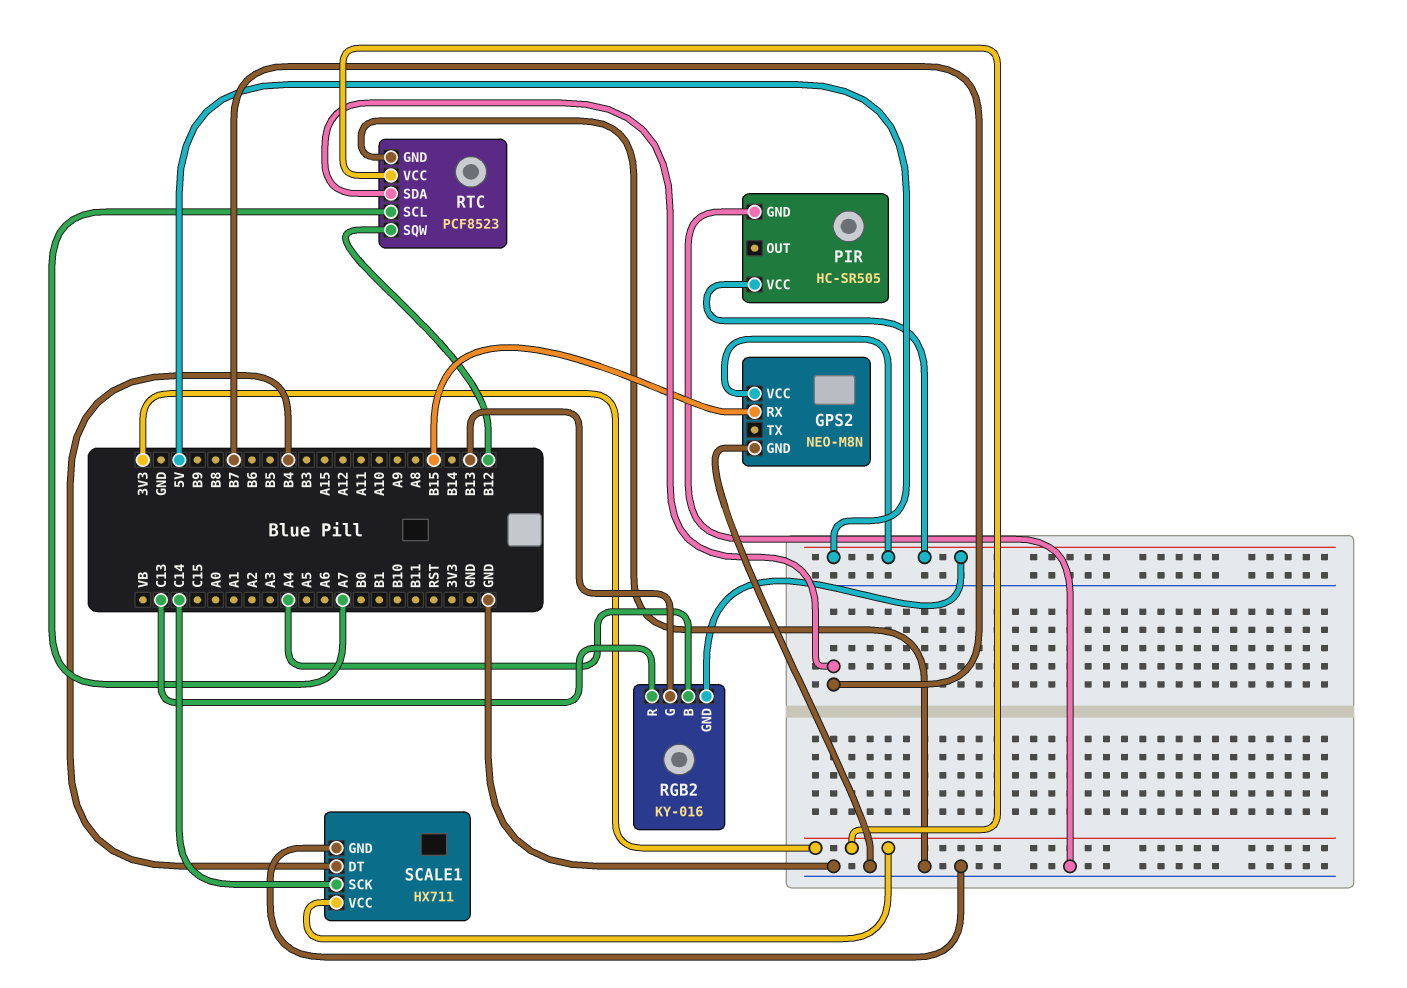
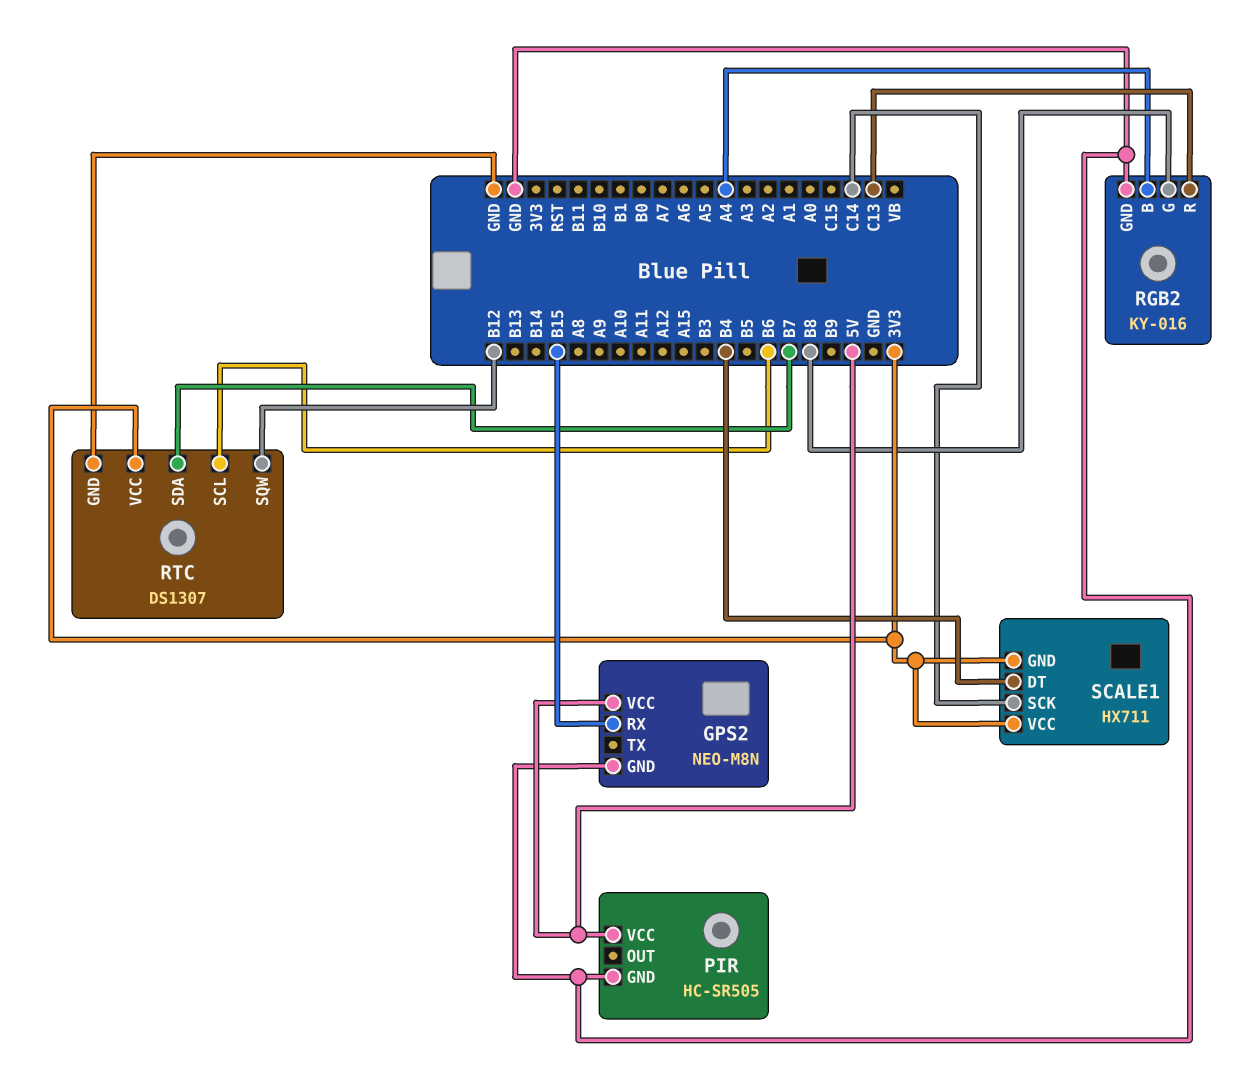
RGB2 pin G: B13 -> B8
RGB2 pin GND: 5V -> GND
RTC: PCF8523 -> DS1307
RTC pin SCL: A7 -> B6
SCALE1 pin GND: GND -> 3V3

